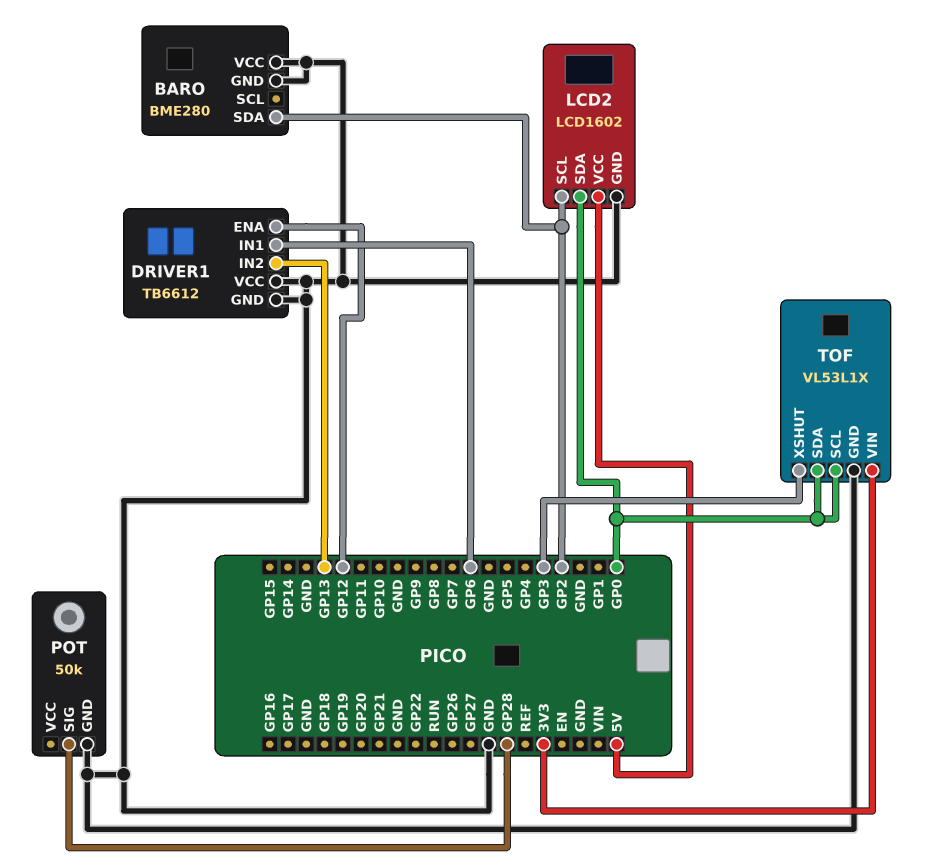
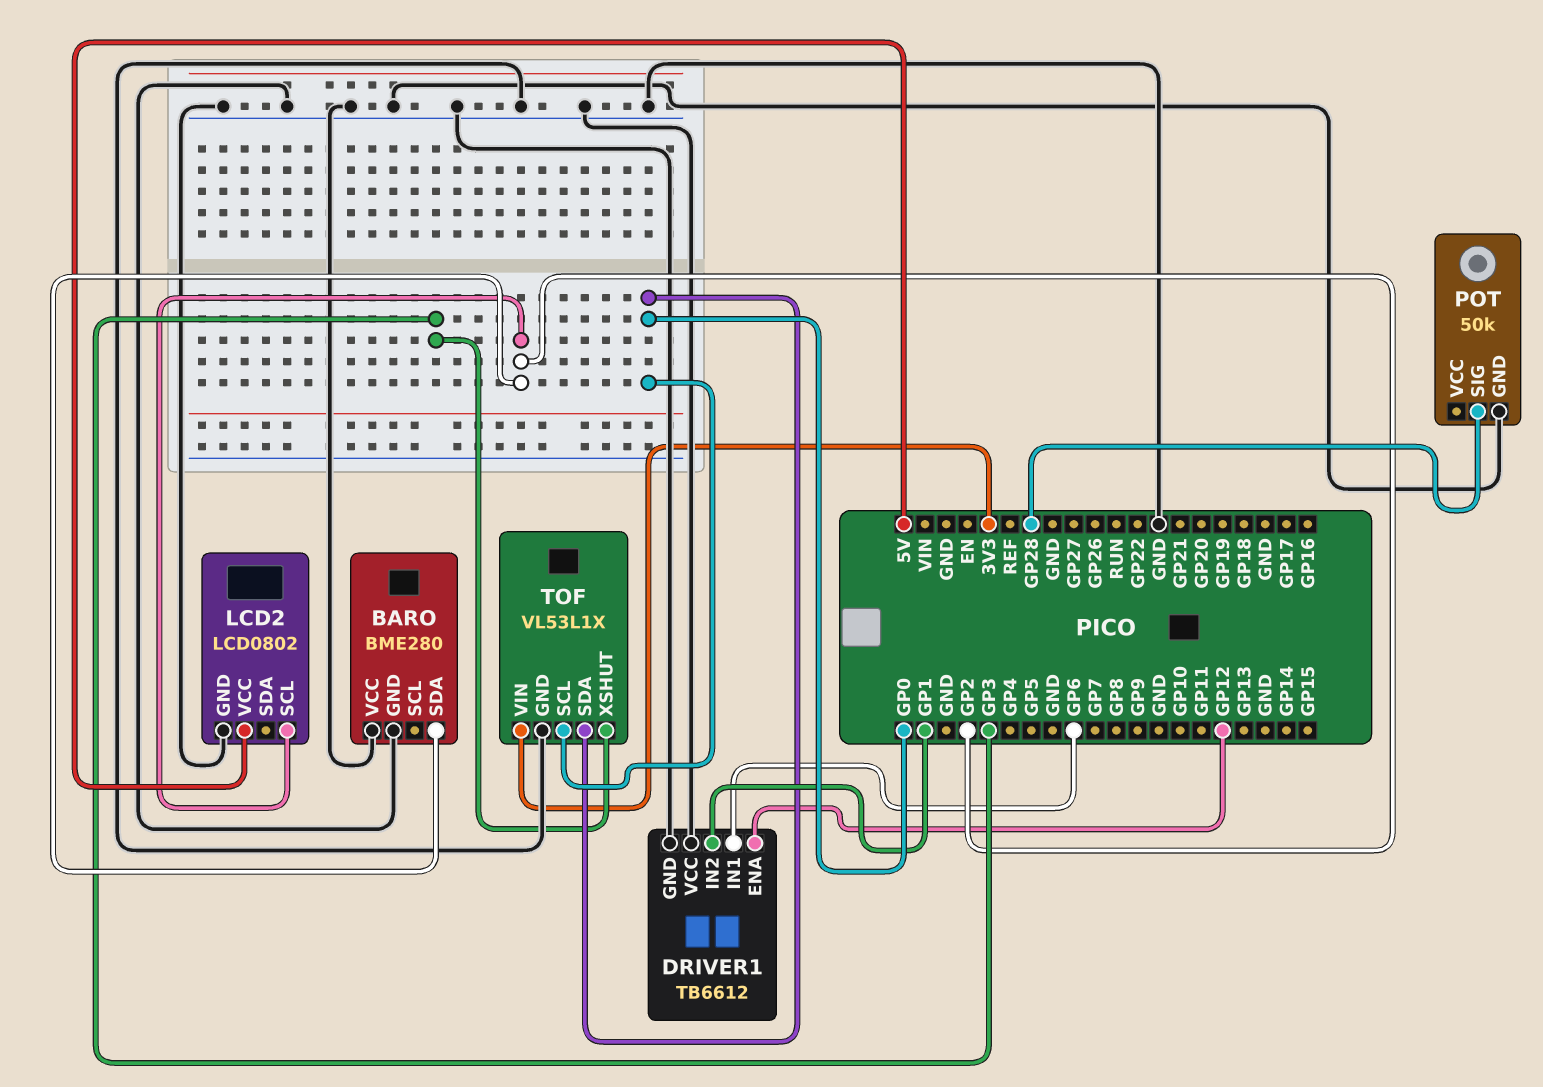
DRIVER1 pin IN2: GP13 -> GP1
LCD2: LCD1602 -> LCD0802
LCD2 pin SDA: GP0 -> none

